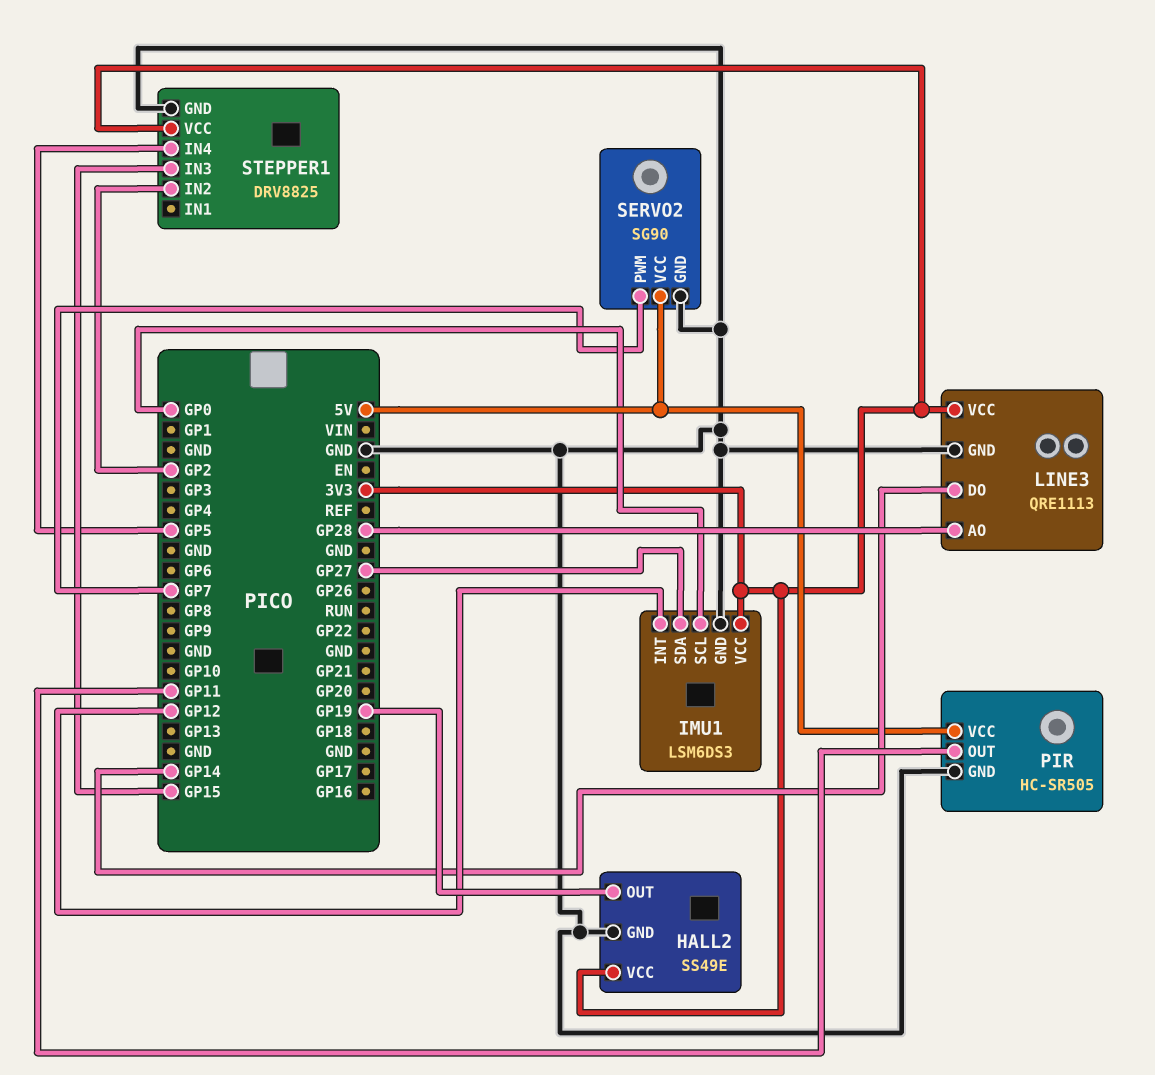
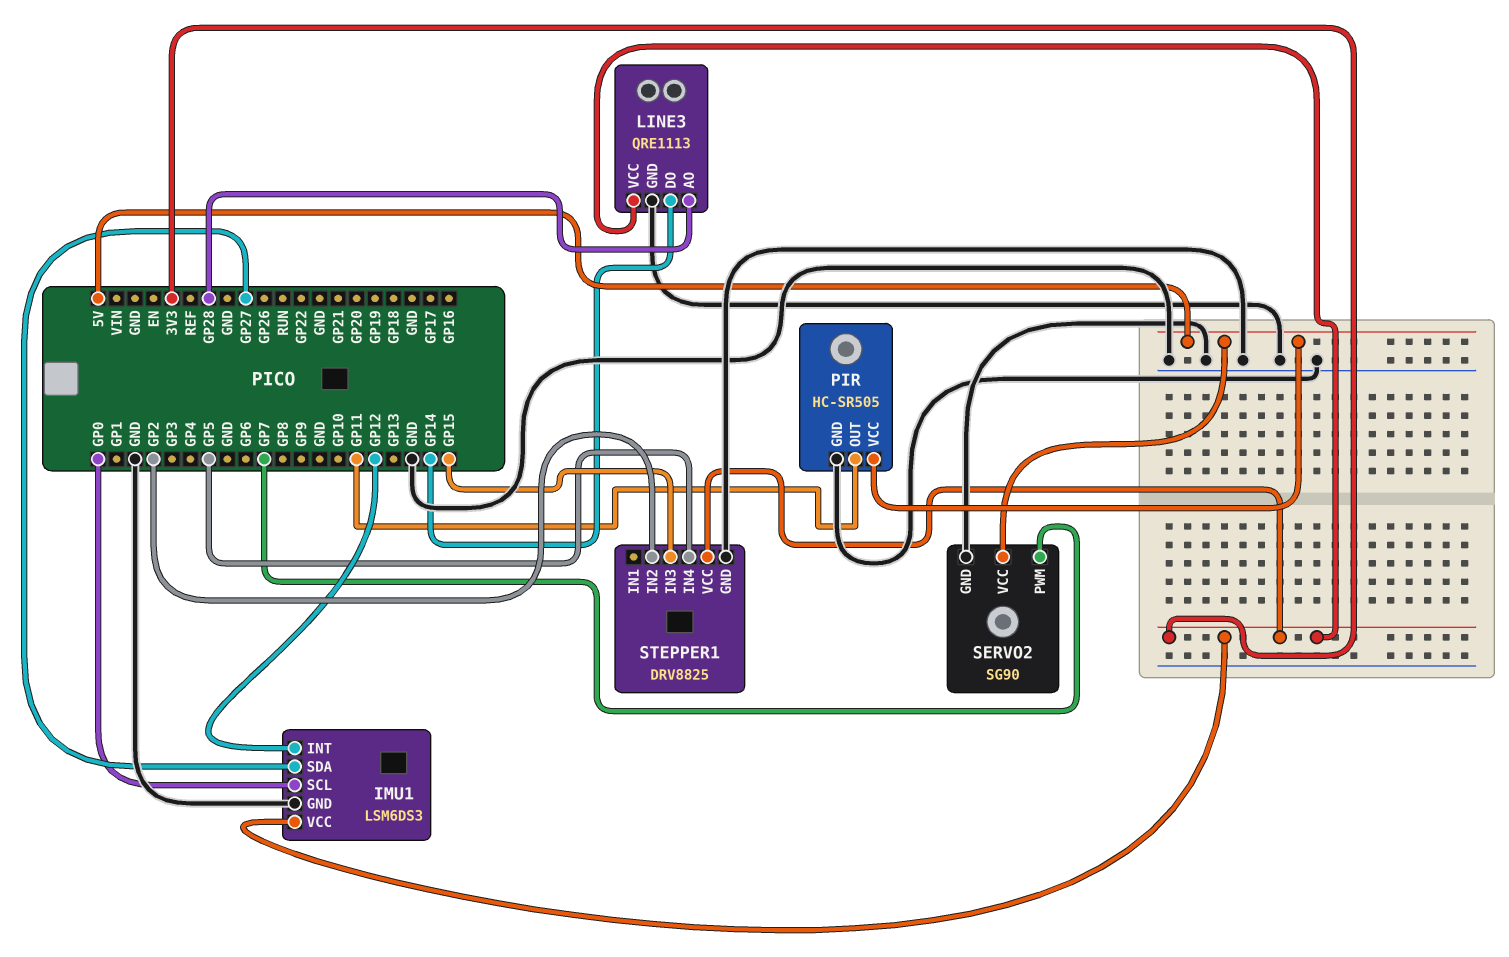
HALL2: SS49E -> none
HALL2 pin GND: GND -> none
HALL2 pin OUT: GP19 -> none
HALL2 pin VCC: 3V3 -> none

